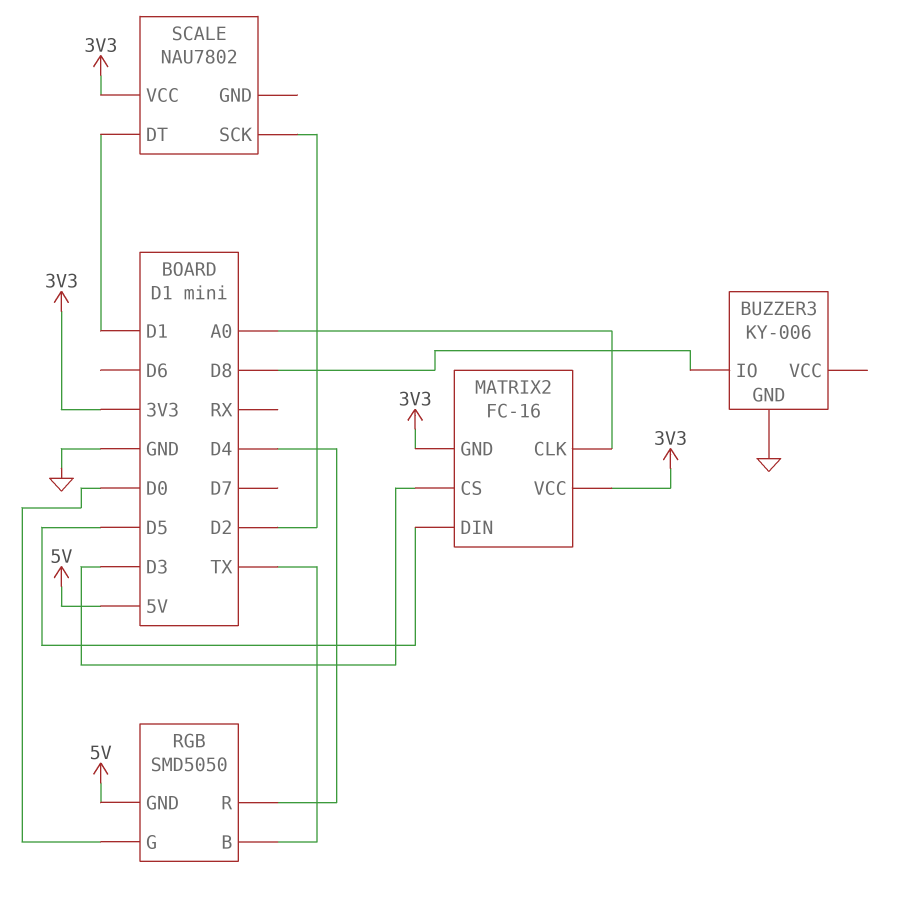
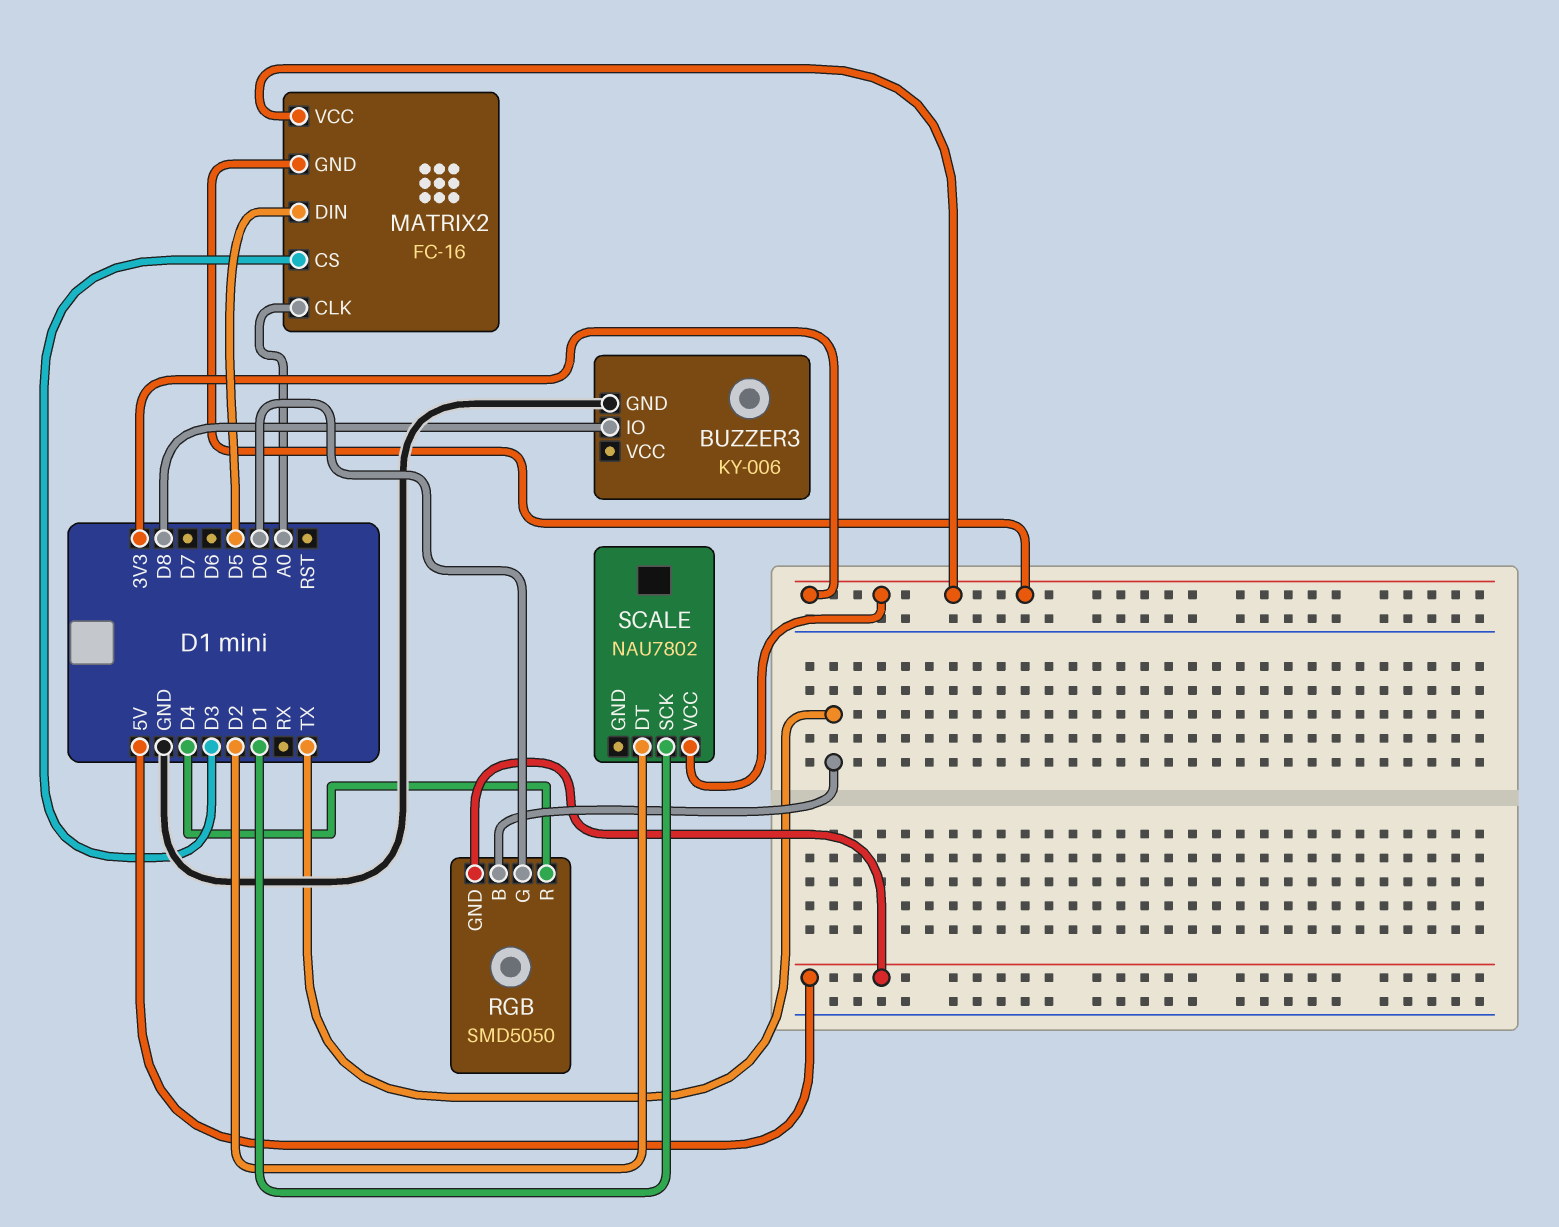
SCALE pin DT: D1 -> D2
SCALE pin SCK: D2 -> D1

